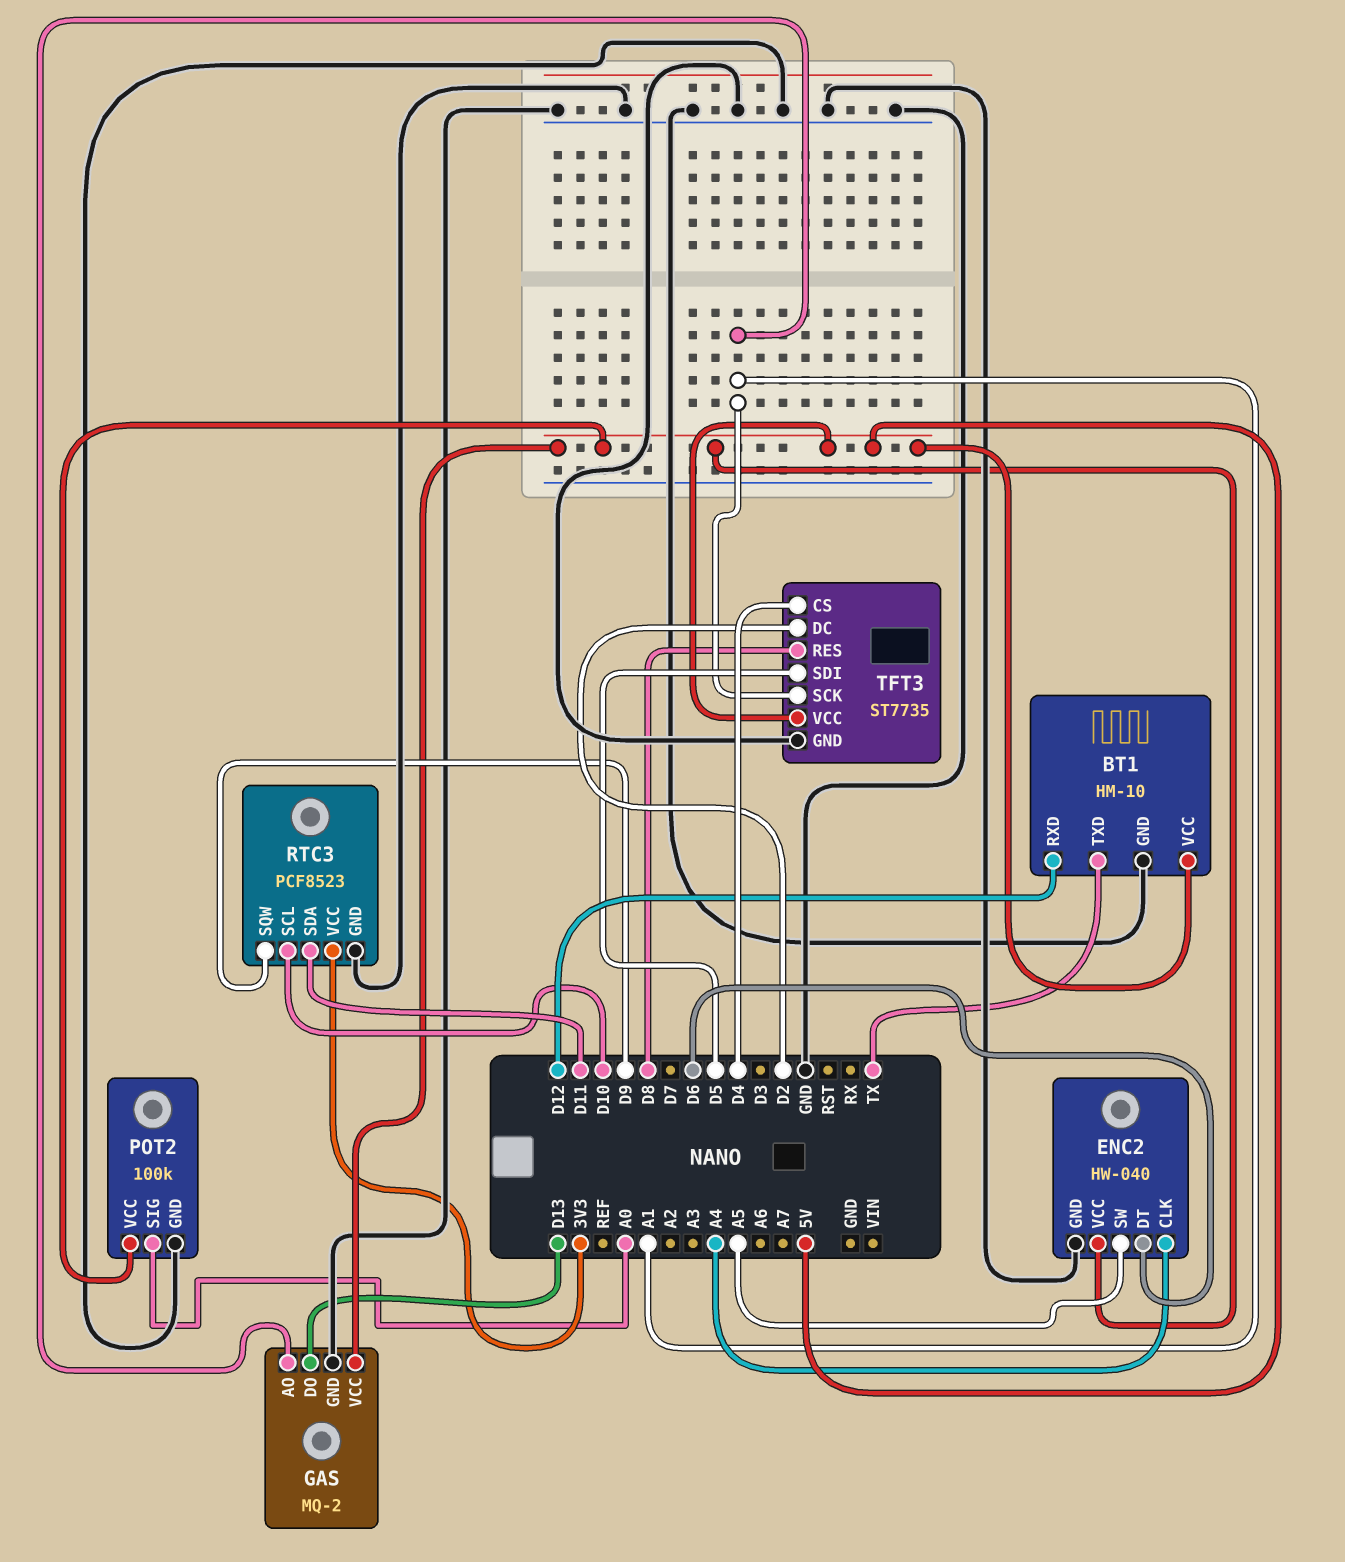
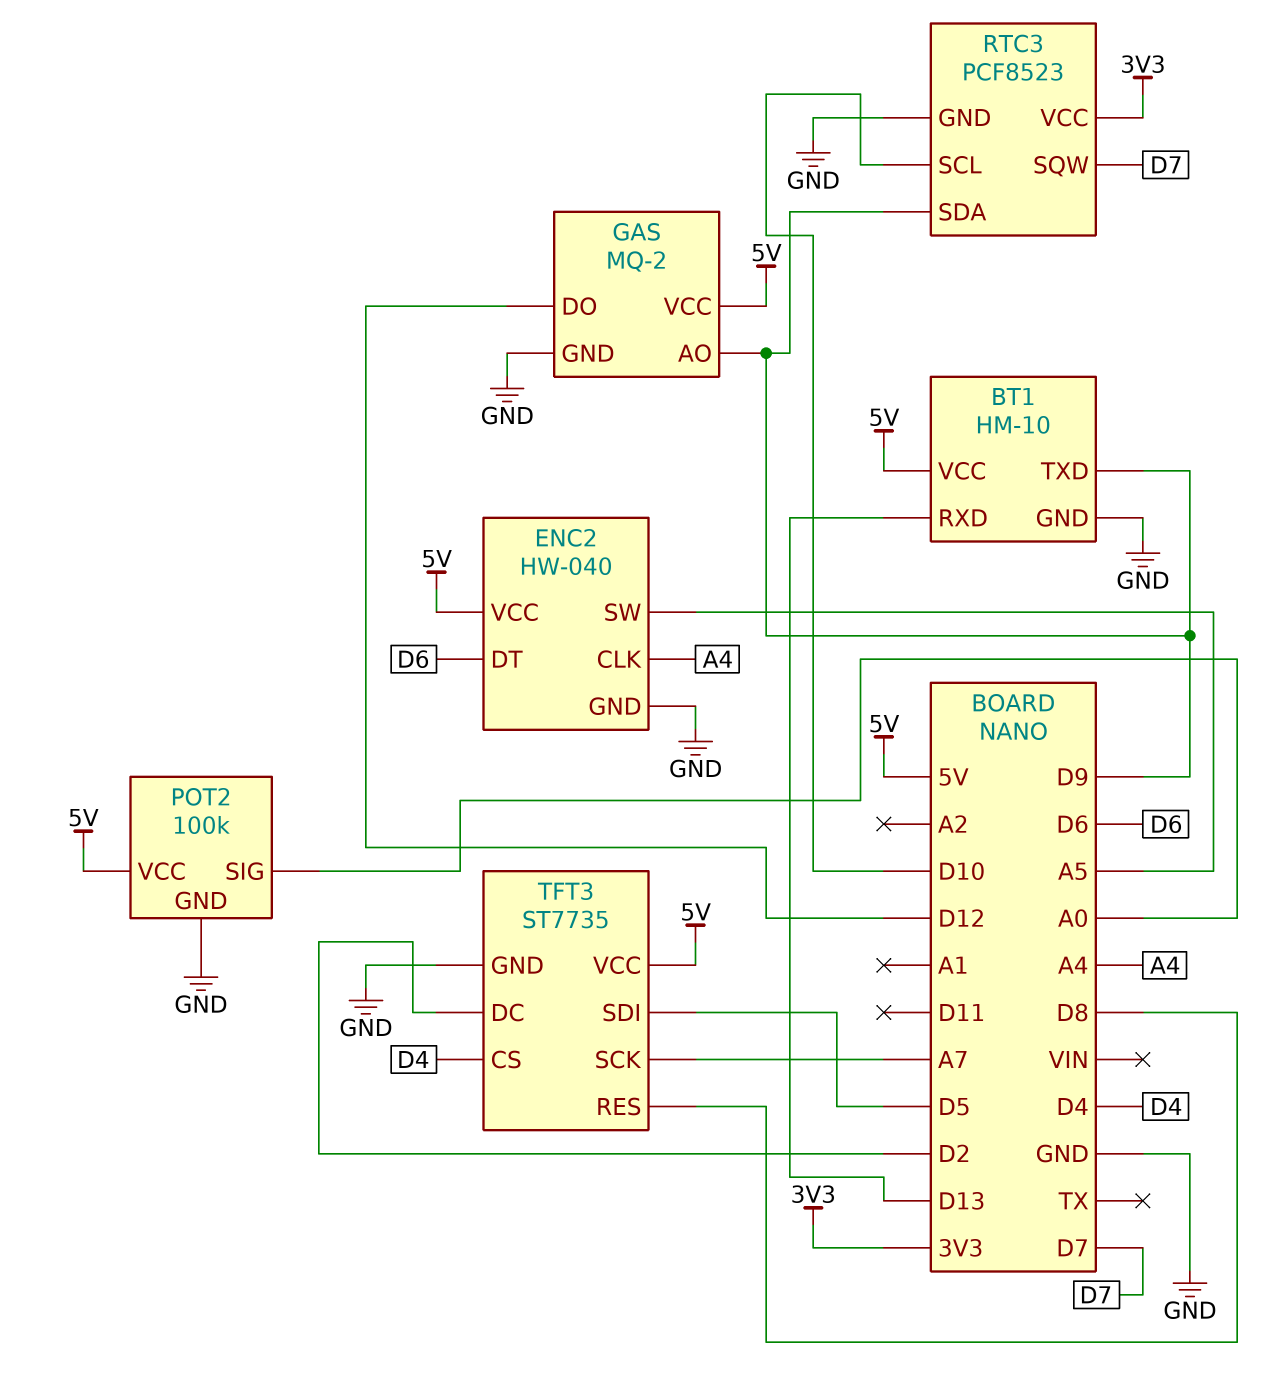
BT1 pin RXD: D12 -> D13
BT1 pin TXD: TX -> D9
GAS pin AO: A1 -> D9
GAS pin DO: D13 -> D12
RTC3 pin SDA: D11 -> D9
RTC3 pin SQW: D9 -> D7
TFT3 pin SCK: A1 -> A7

